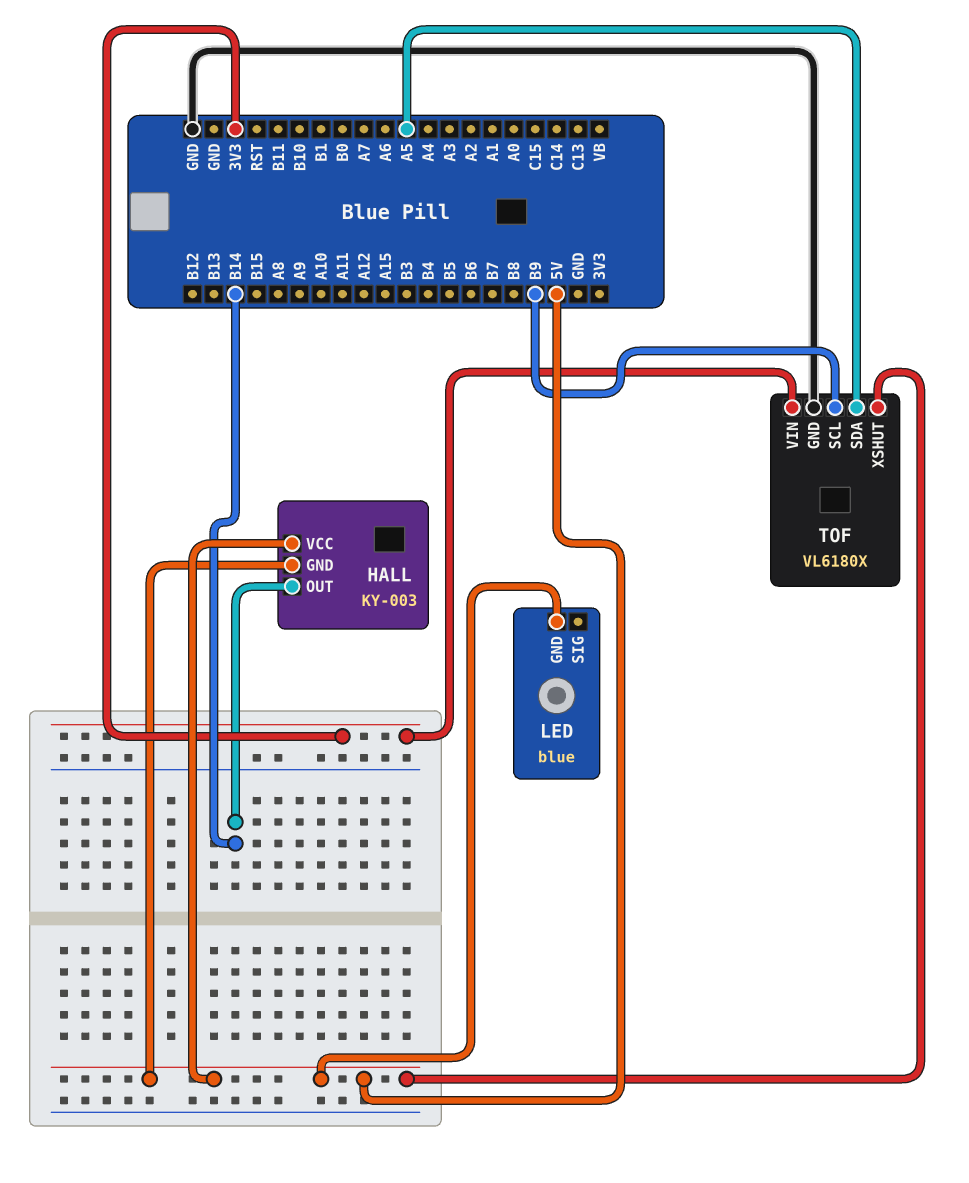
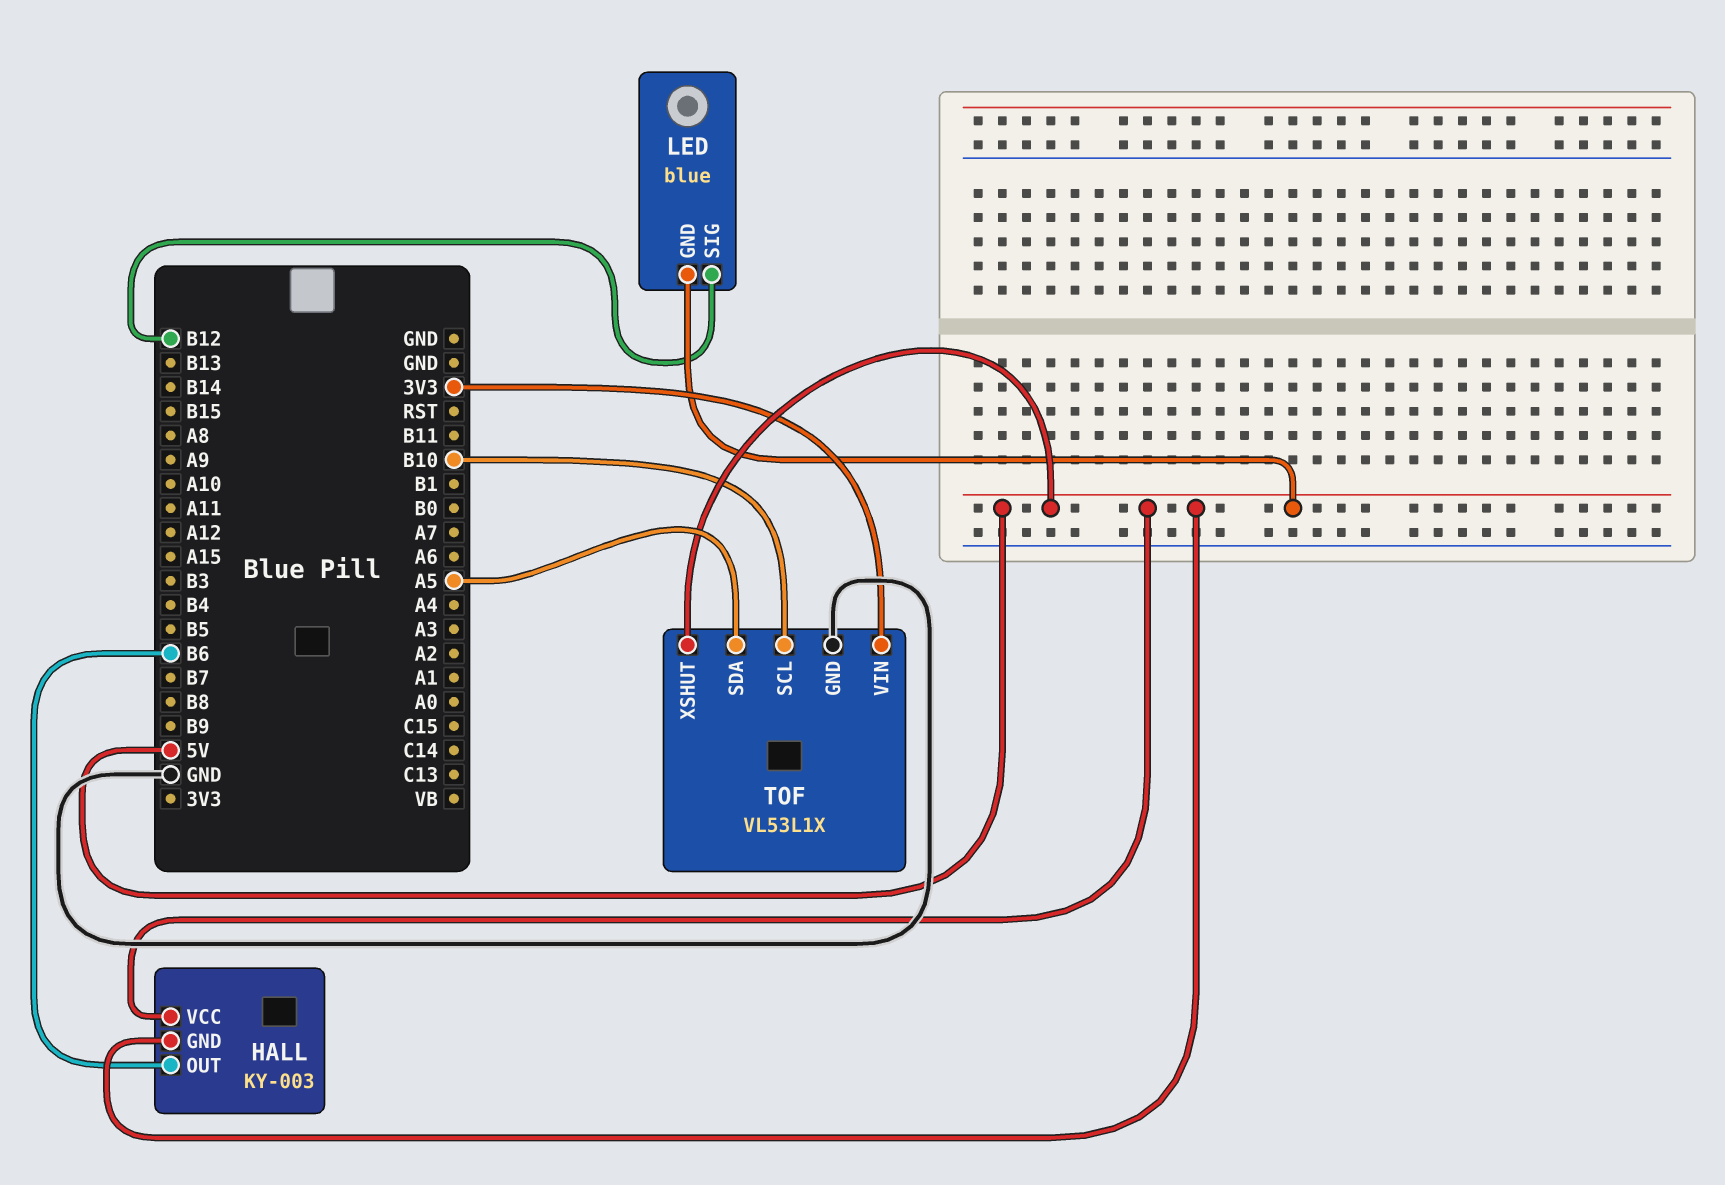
HALL pin OUT: B14 -> B6
LED pin SIG: none -> B12
TOF: VL6180X -> VL53L1X
TOF pin SCL: B9 -> B10

